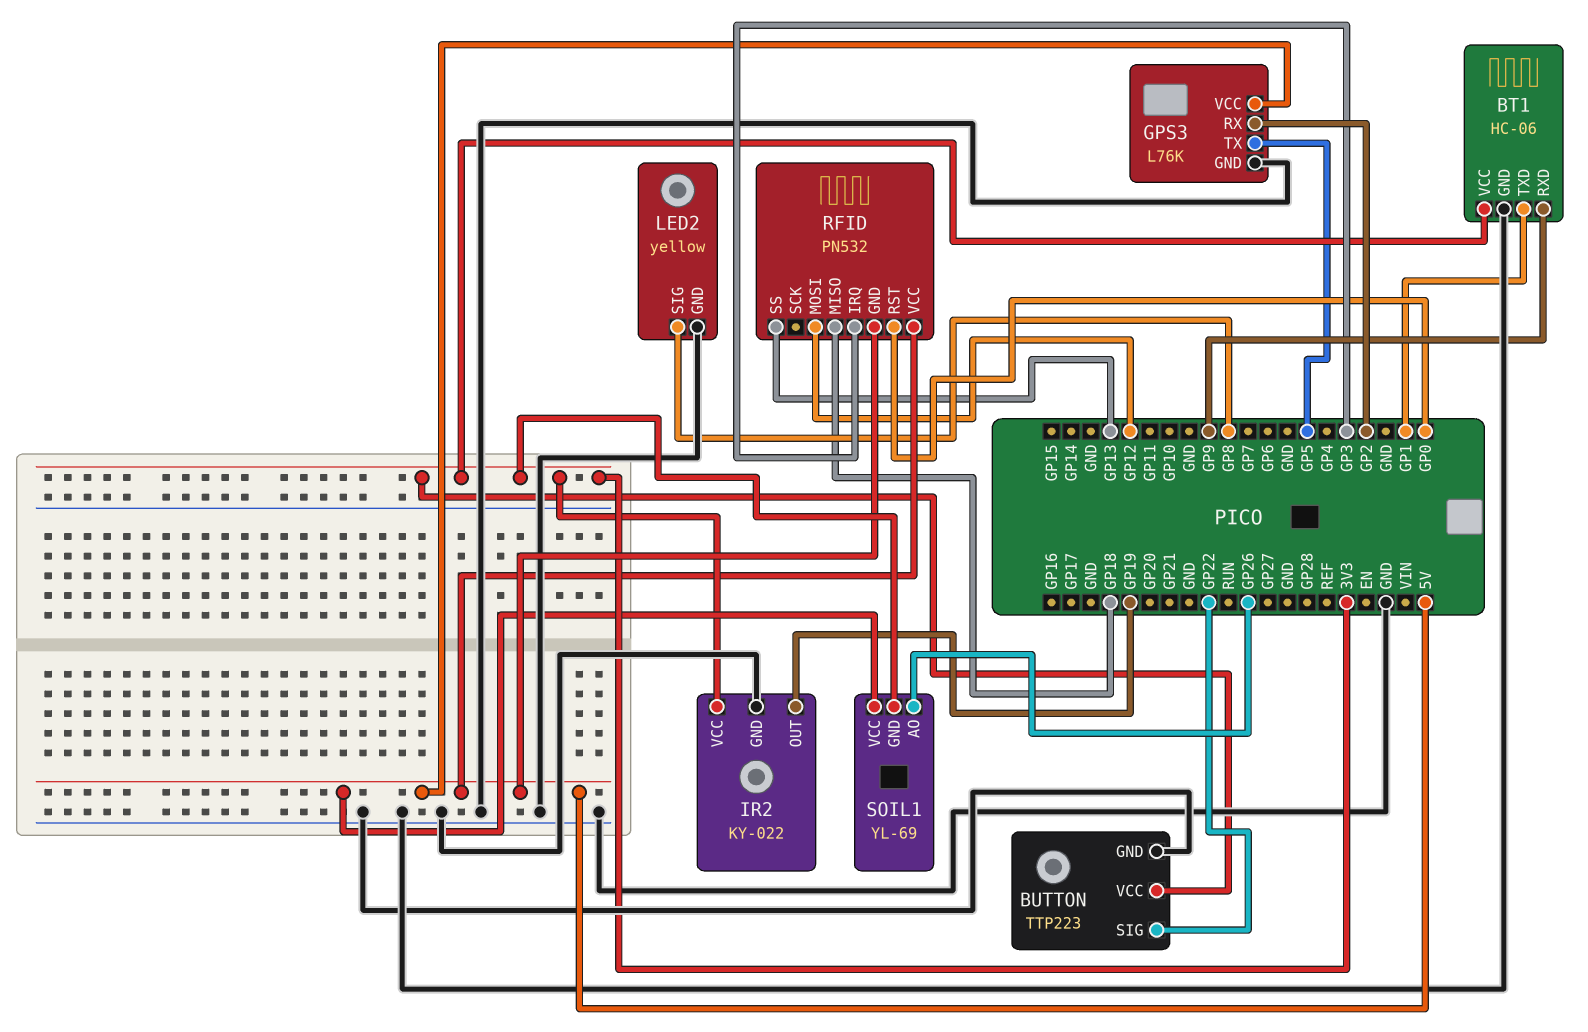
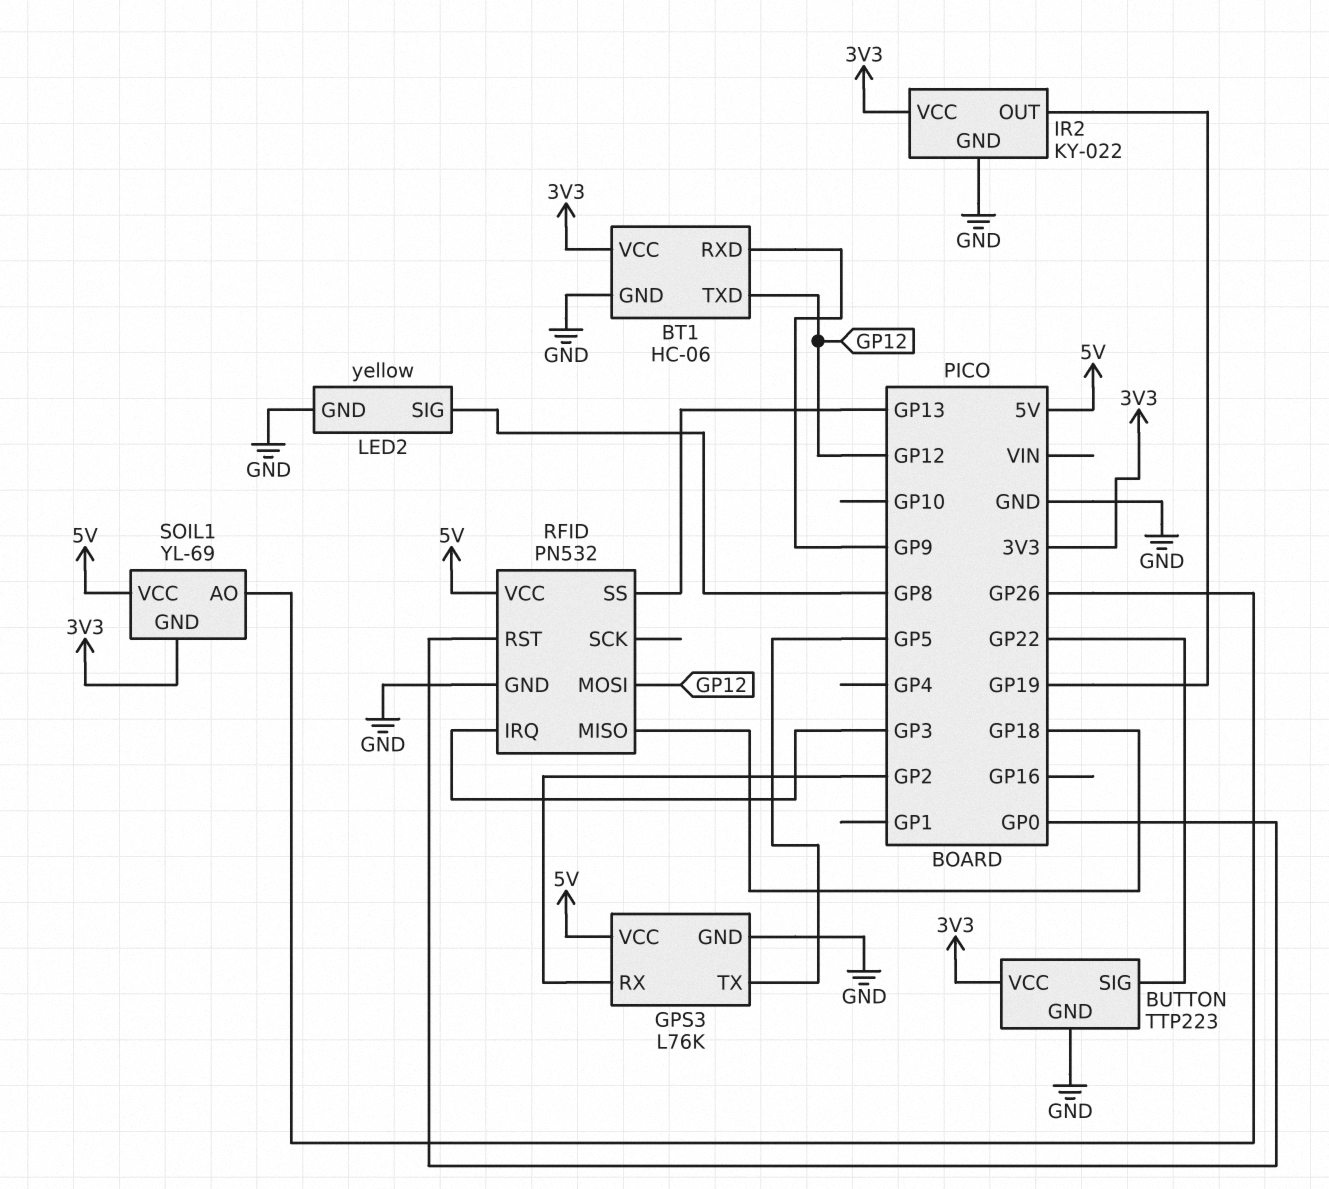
BT1 pin TXD: GP1 -> GP12
RFID pin GND: 5V -> GND

